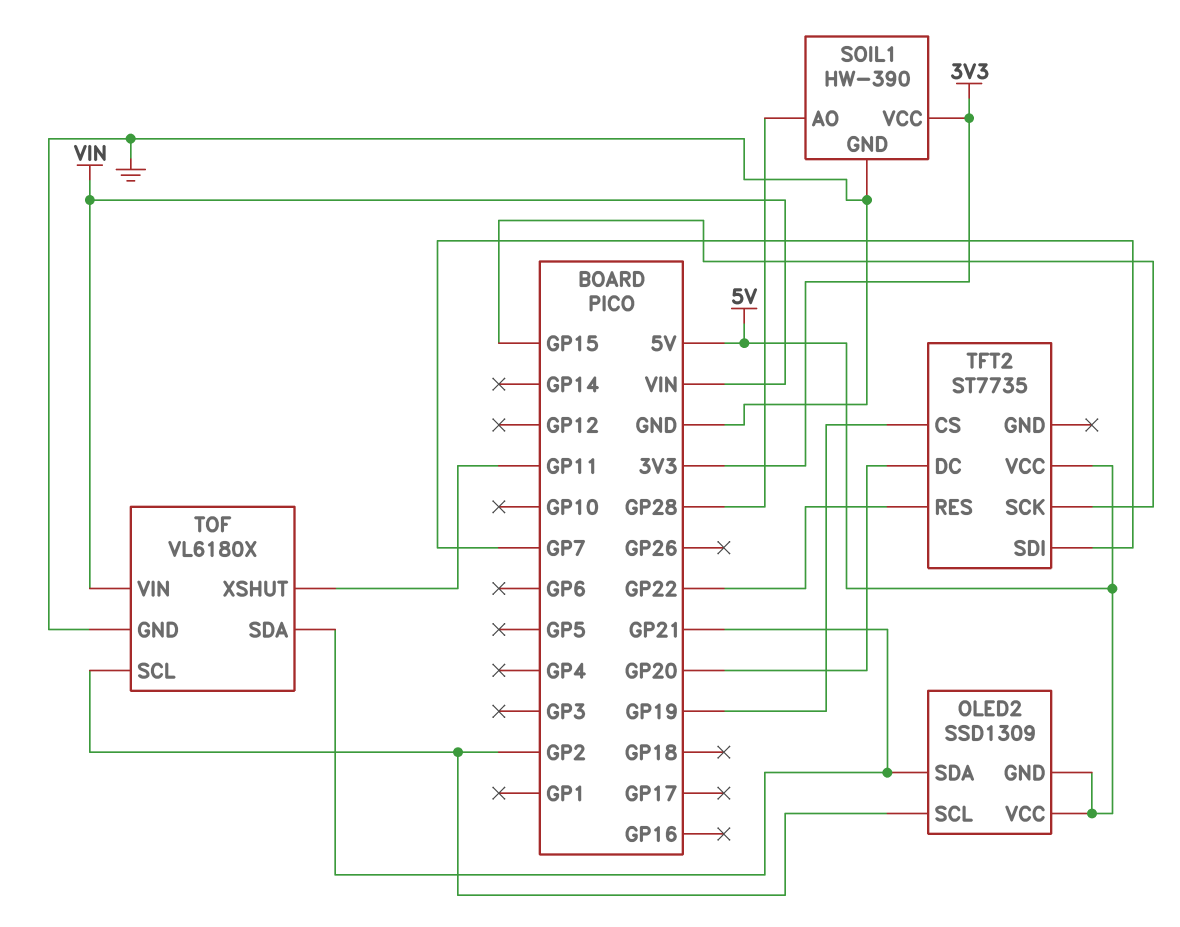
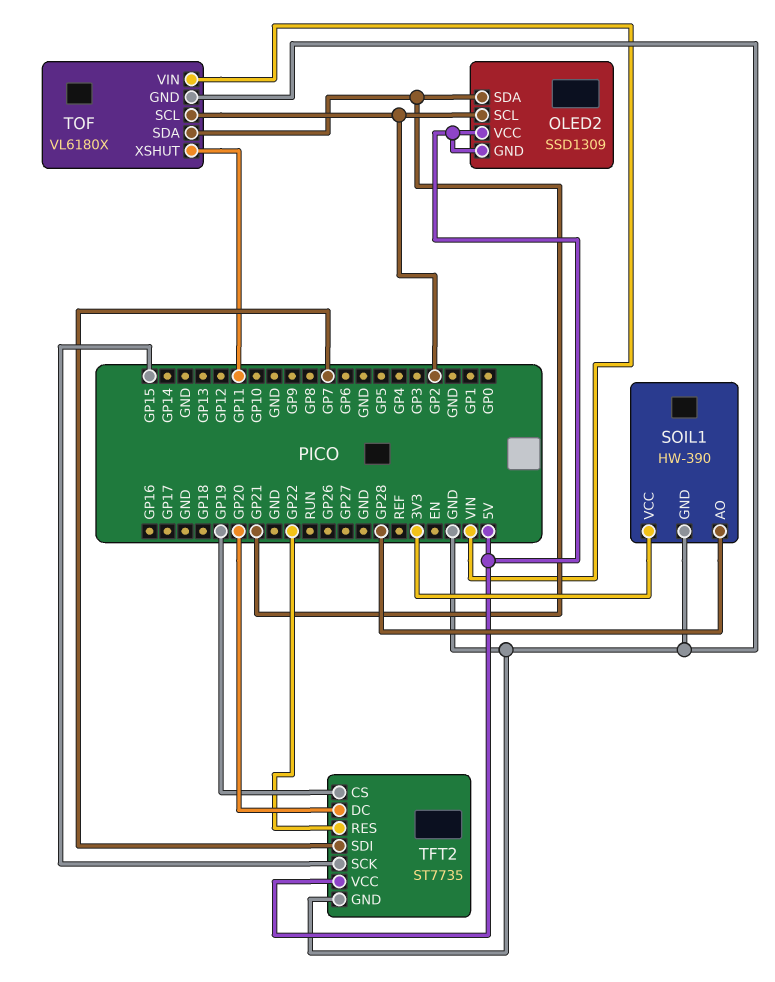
TFT2 pin GND: none -> GND

